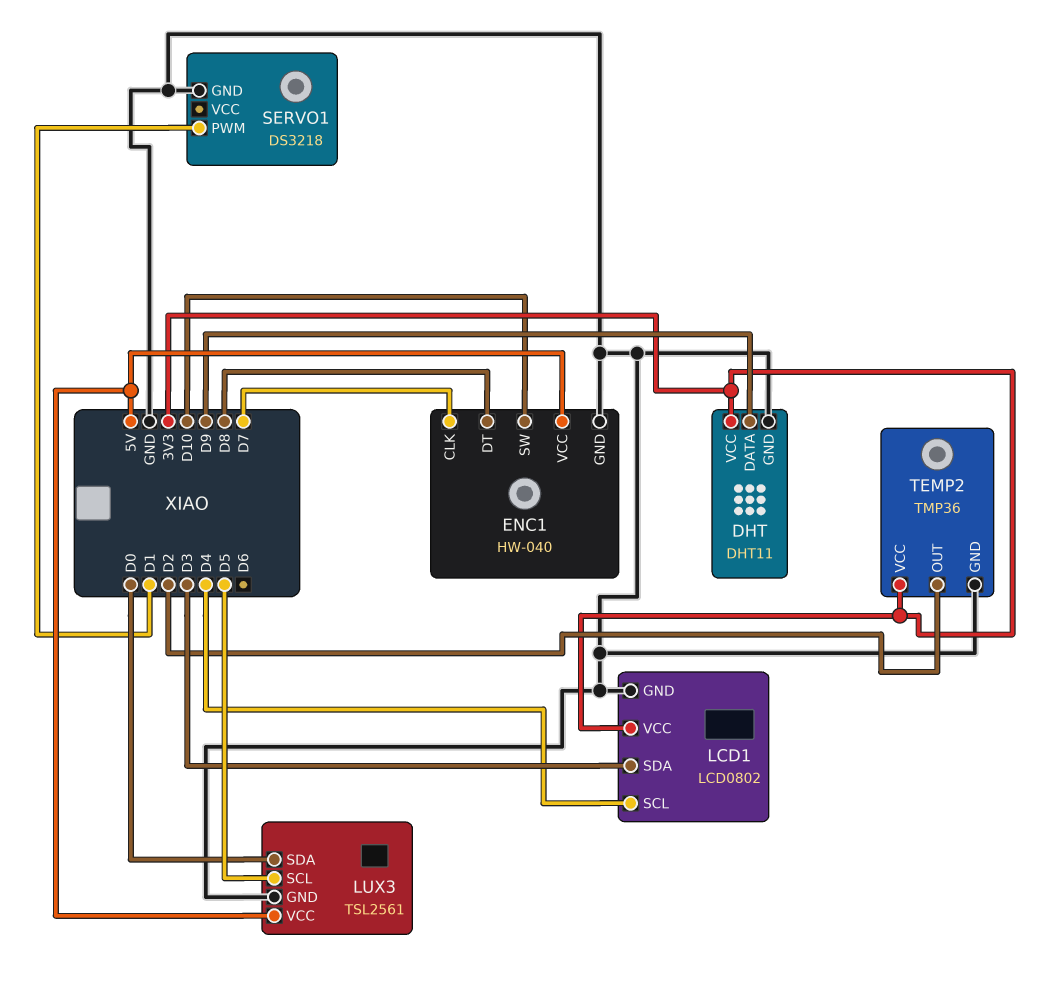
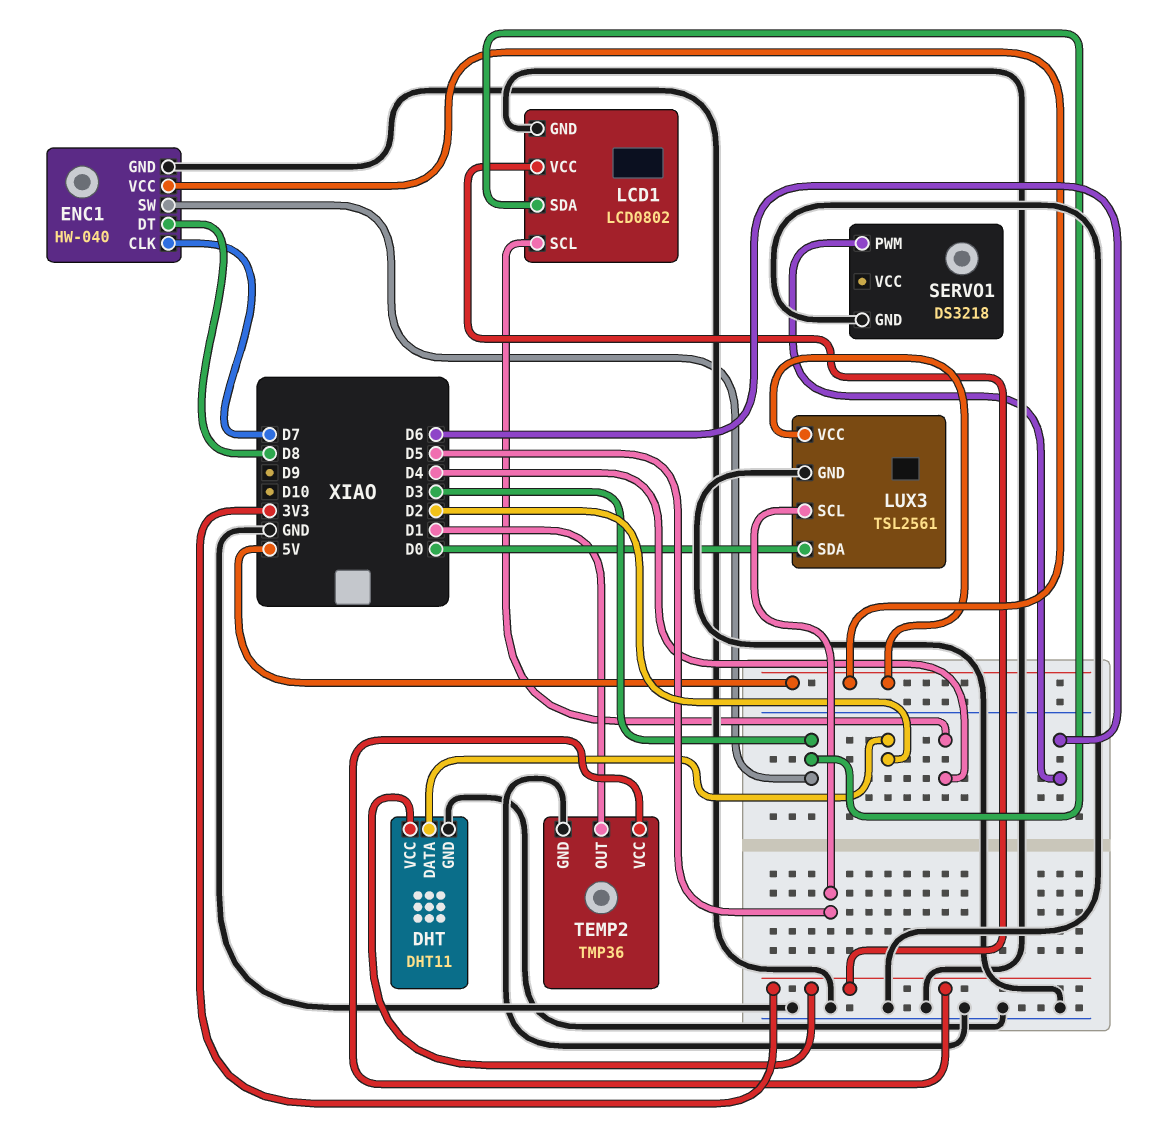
DHT pin DATA: D9 -> D2
ENC1 pin SW: D10 -> D3
SERVO1 pin PWM: D1 -> D6
TEMP2 pin OUT: D2 -> D1

